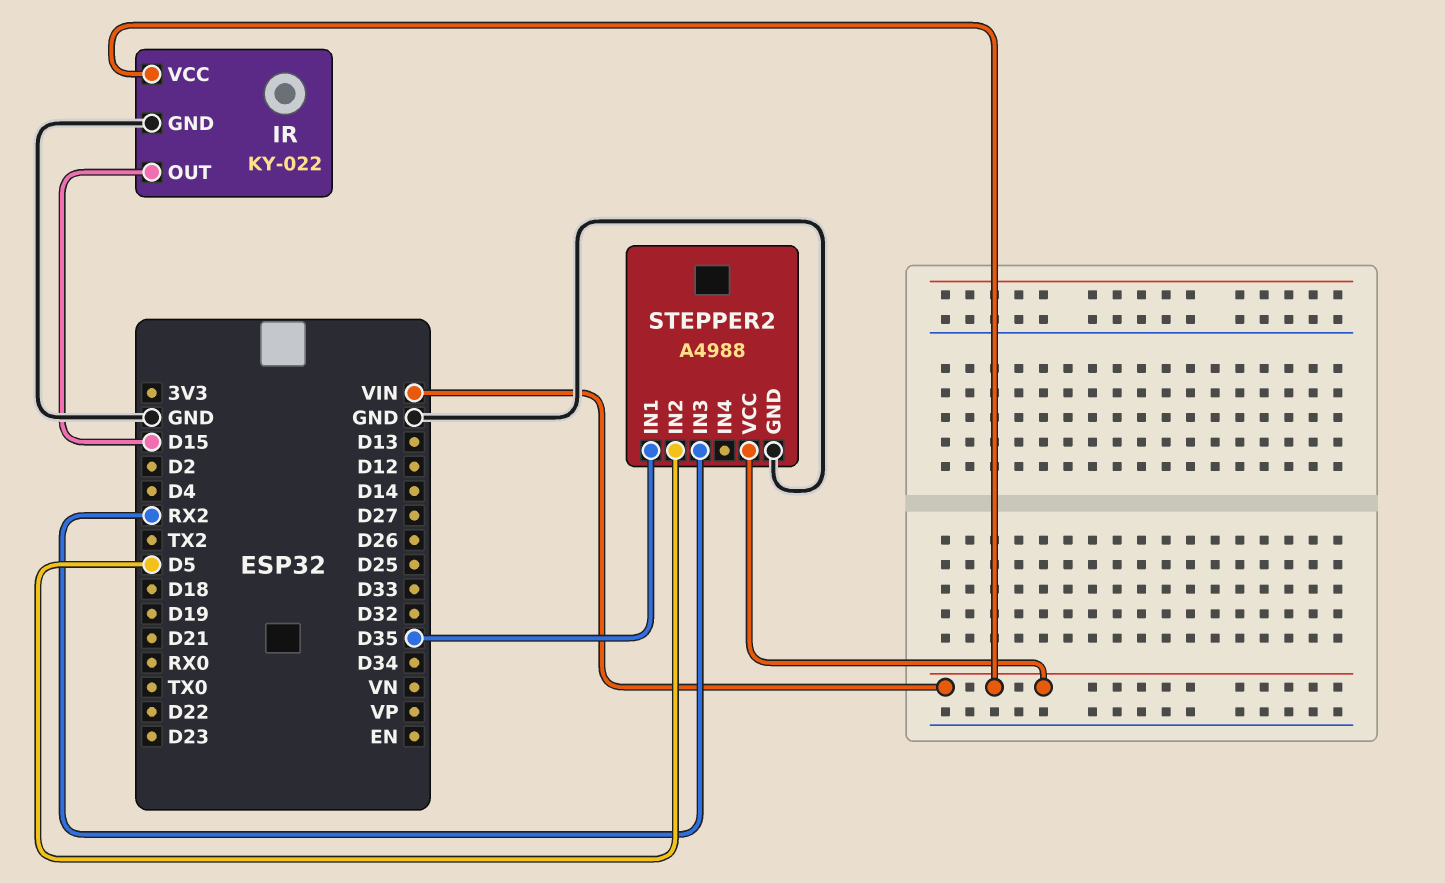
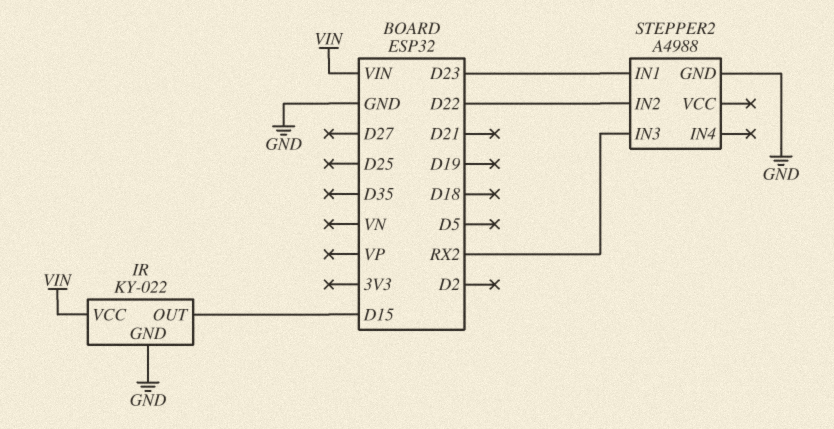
STEPPER2 pin IN1: D35 -> D23
STEPPER2 pin IN2: D5 -> D22
STEPPER2 pin VCC: VIN -> none

